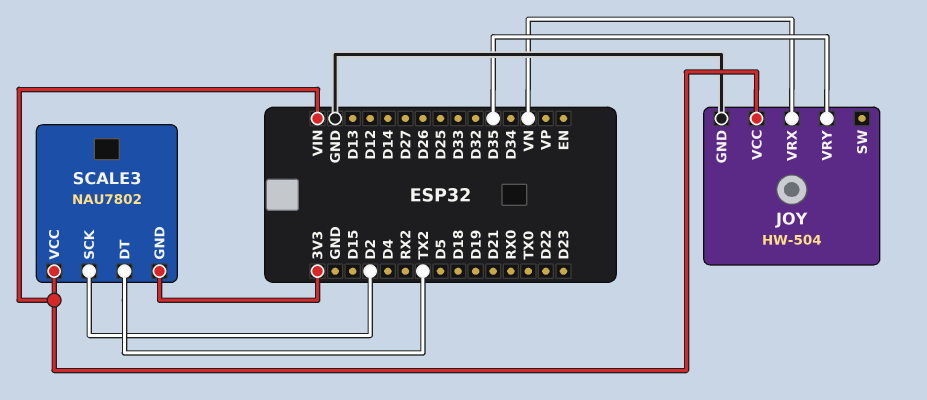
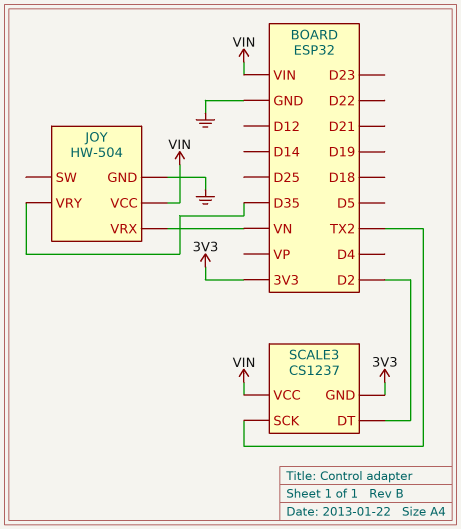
SCALE3: NAU7802 -> CS1237
SCALE3 pin DT: TX2 -> D2
SCALE3 pin SCK: D2 -> TX2

